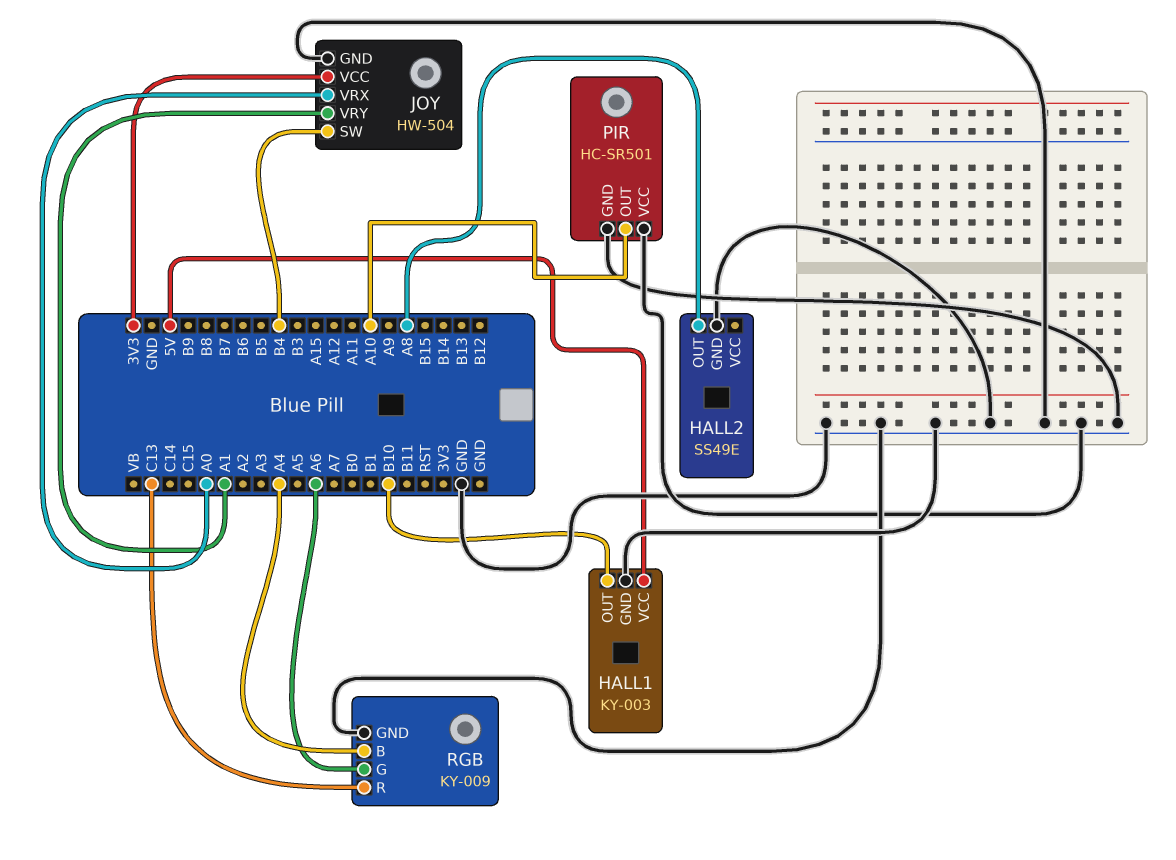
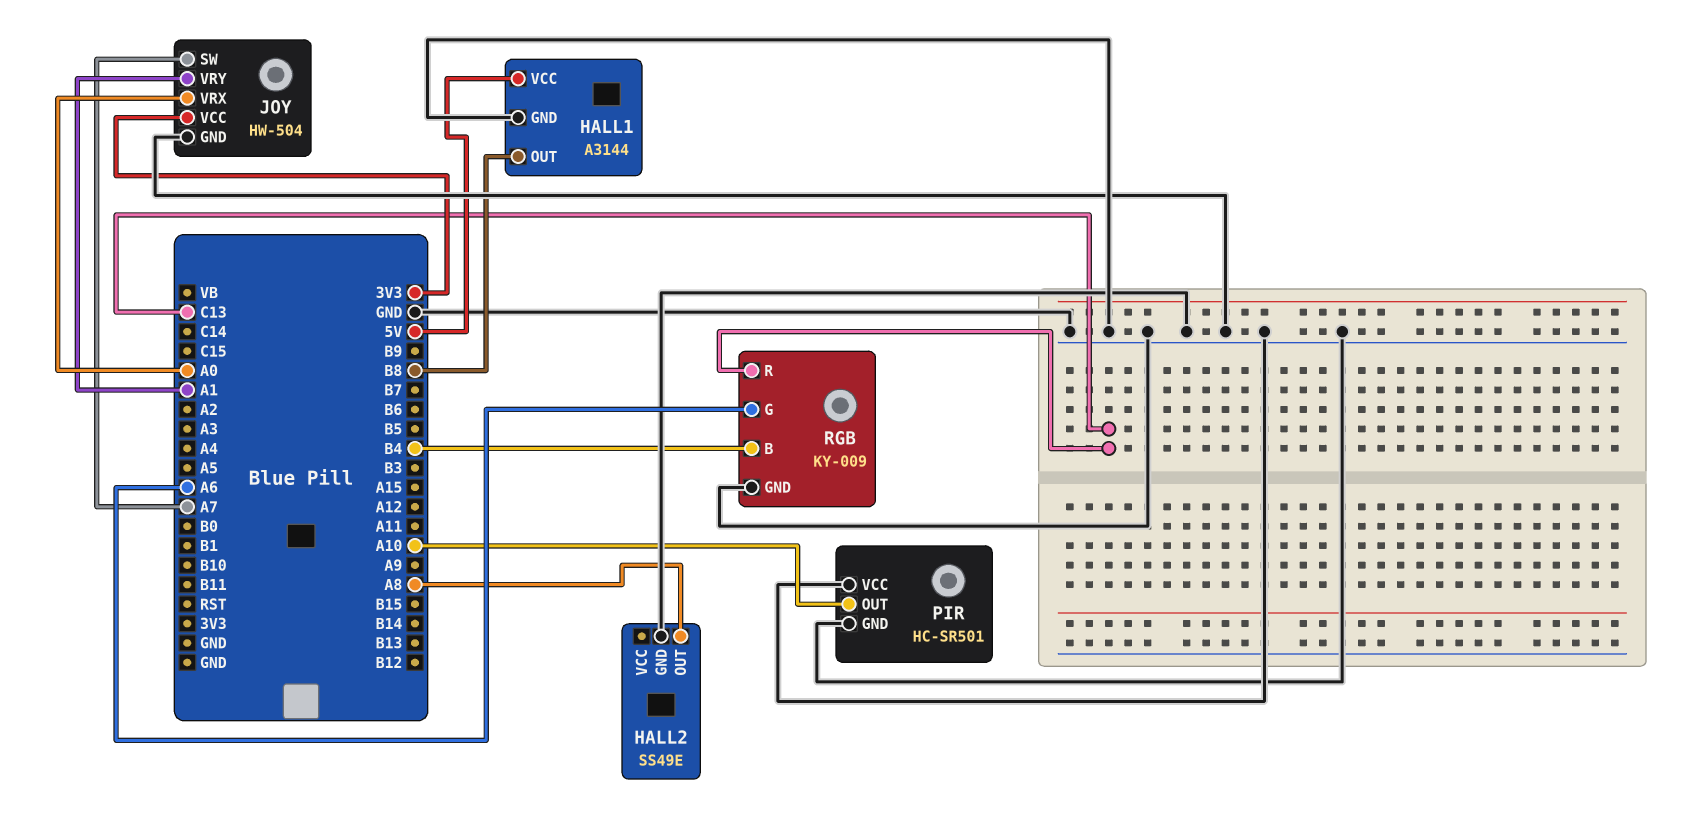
HALL1: KY-003 -> A3144
HALL1 pin OUT: B10 -> B8
JOY pin SW: B4 -> A7
RGB pin B: A4 -> B4

